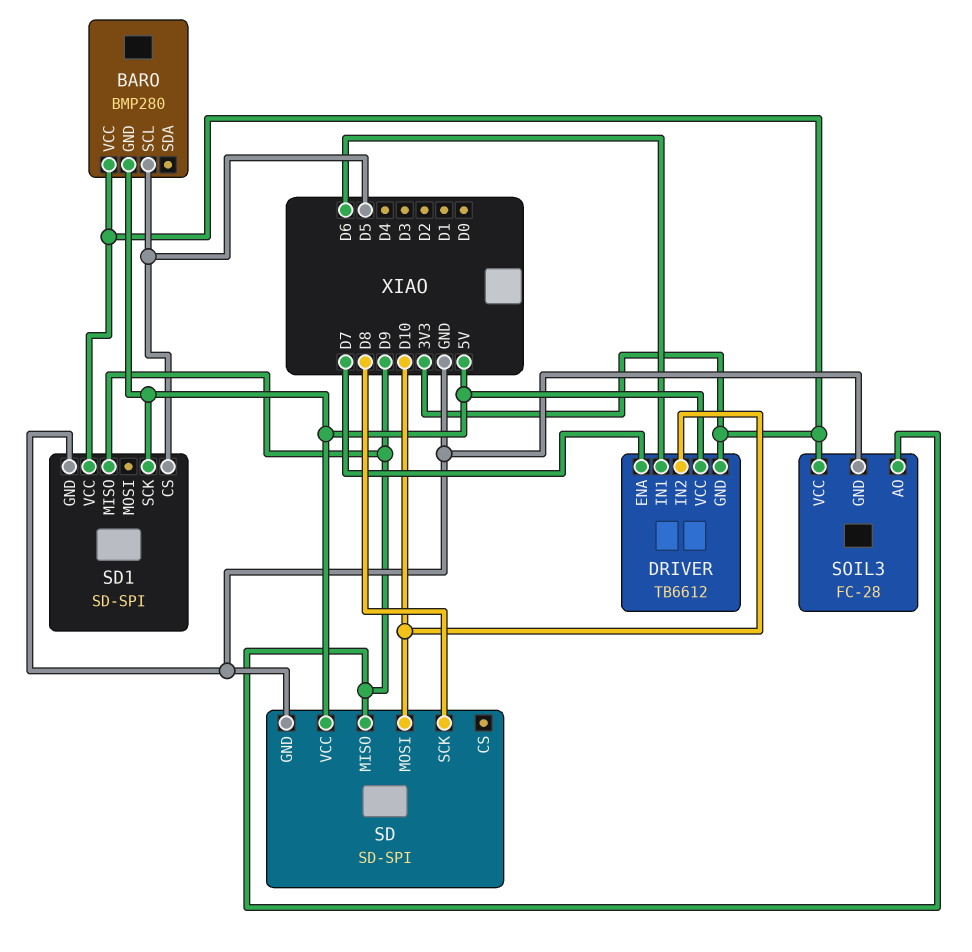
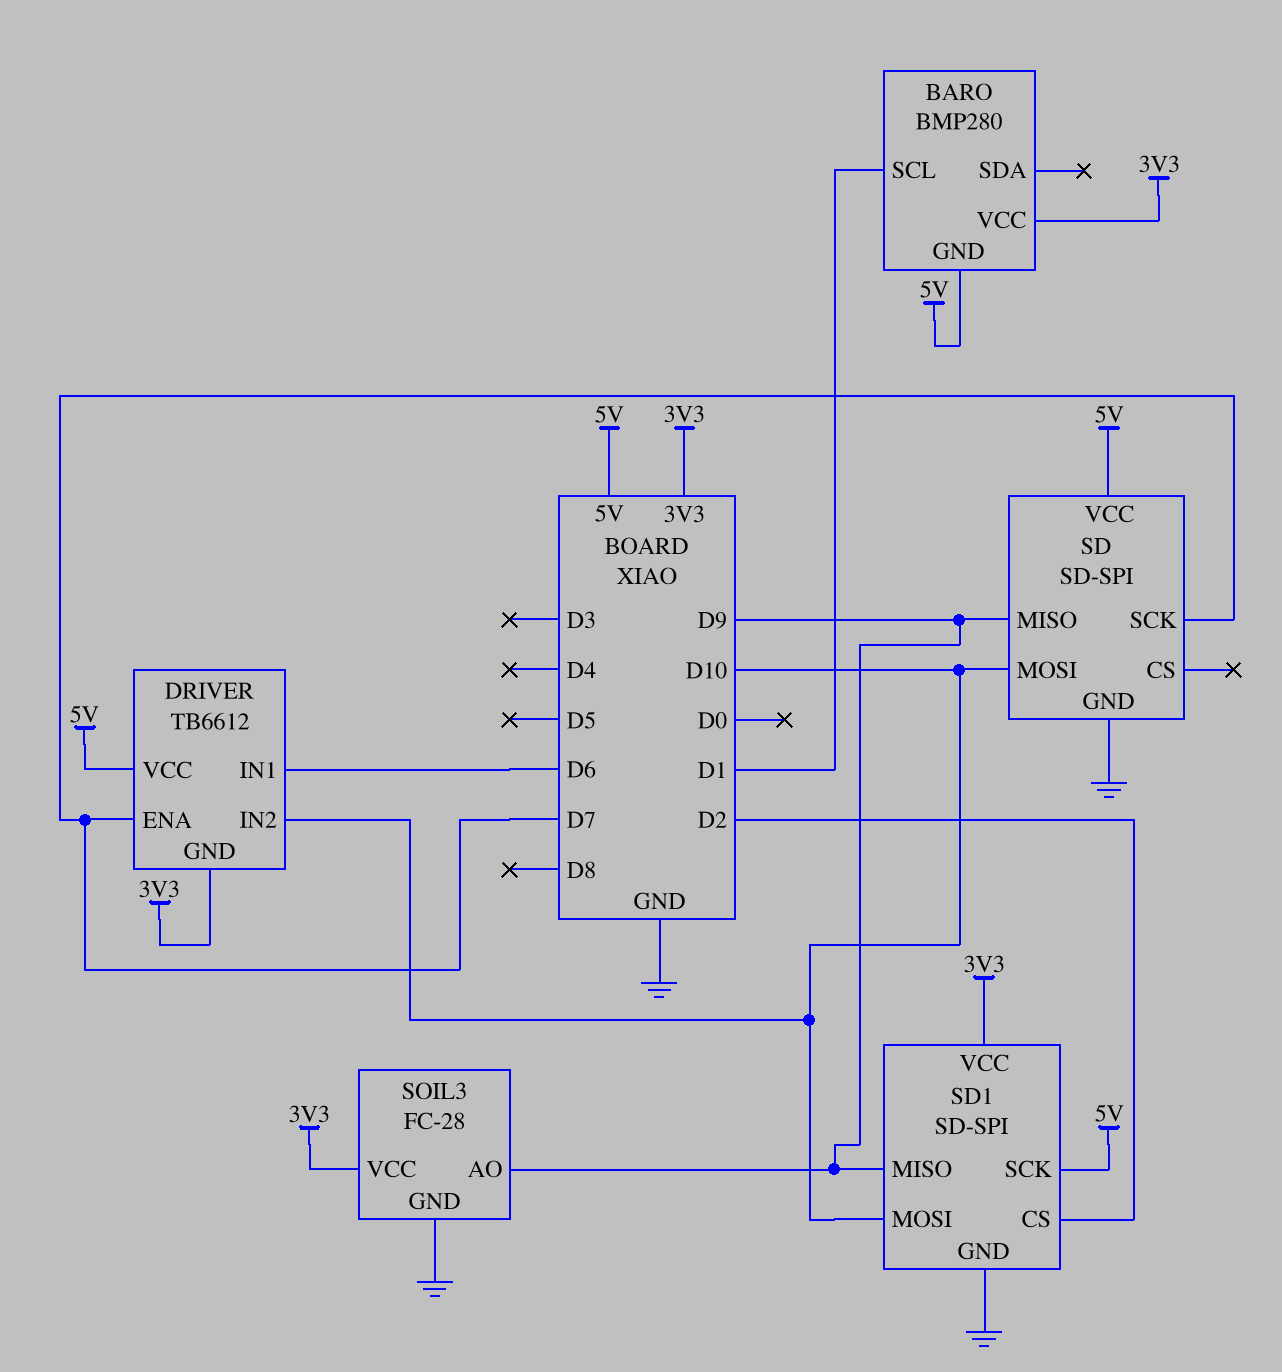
BARO pin SCL: D5 -> D1
SD pin SCK: D8 -> D7
SD1 pin CS: D5 -> D2
SD1 pin MOSI: none -> D10

